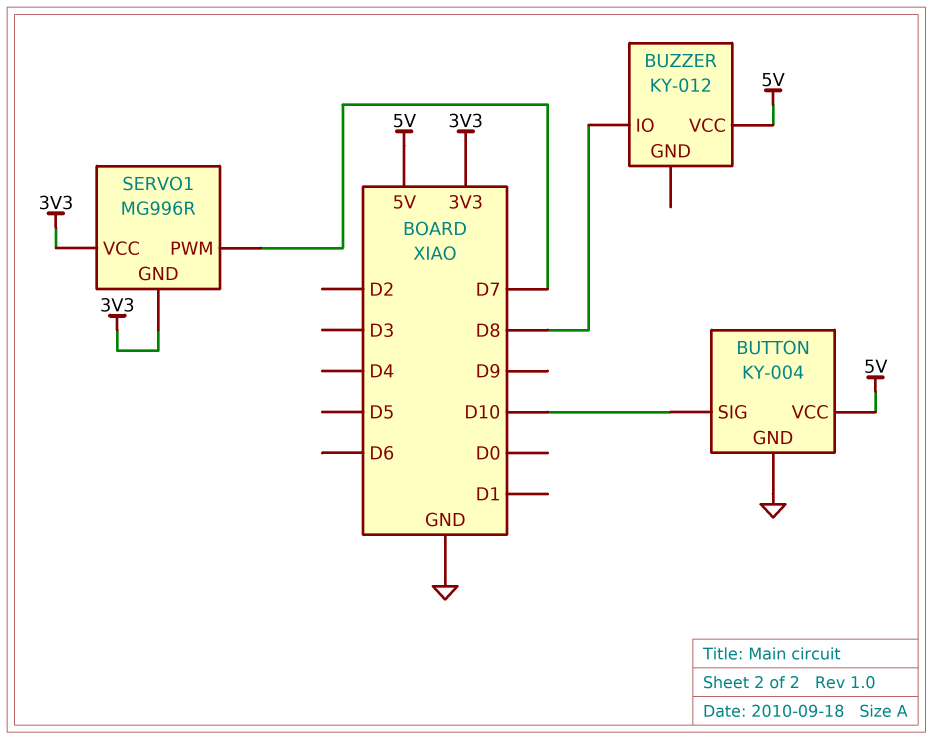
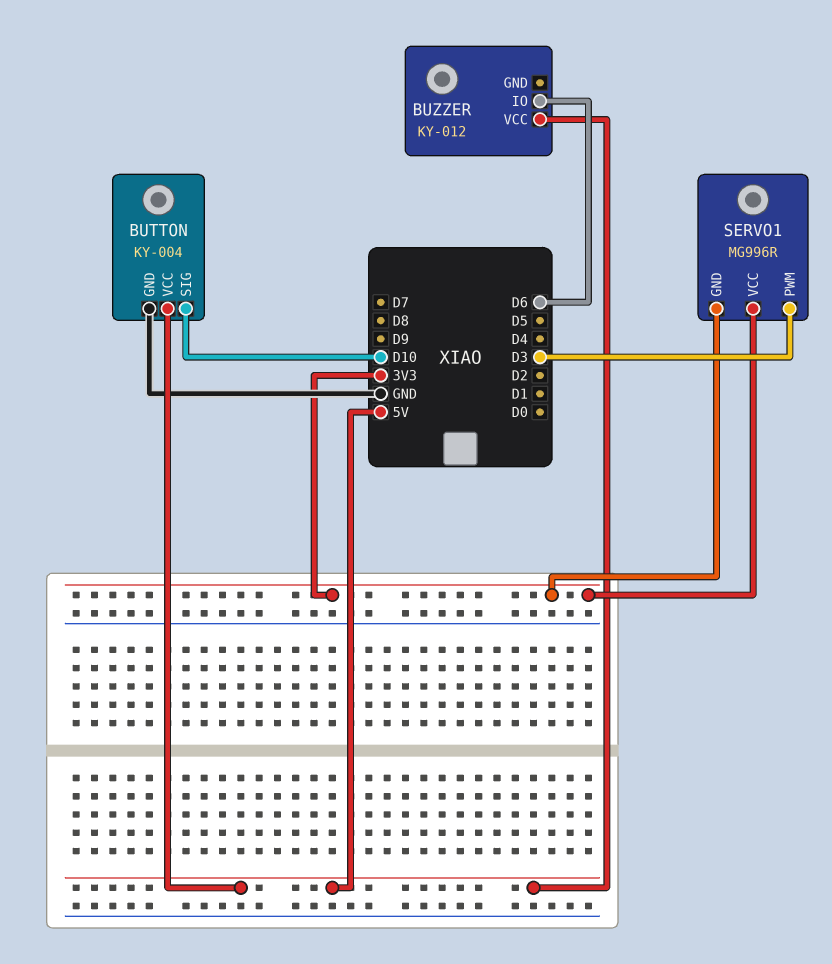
BUZZER pin IO: D8 -> D6
SERVO1 pin PWM: D7 -> D3

